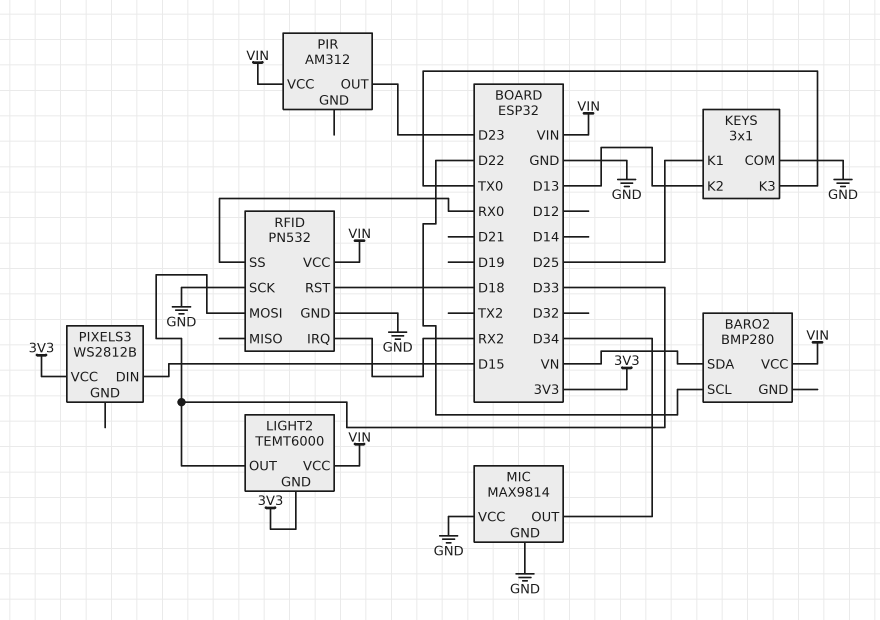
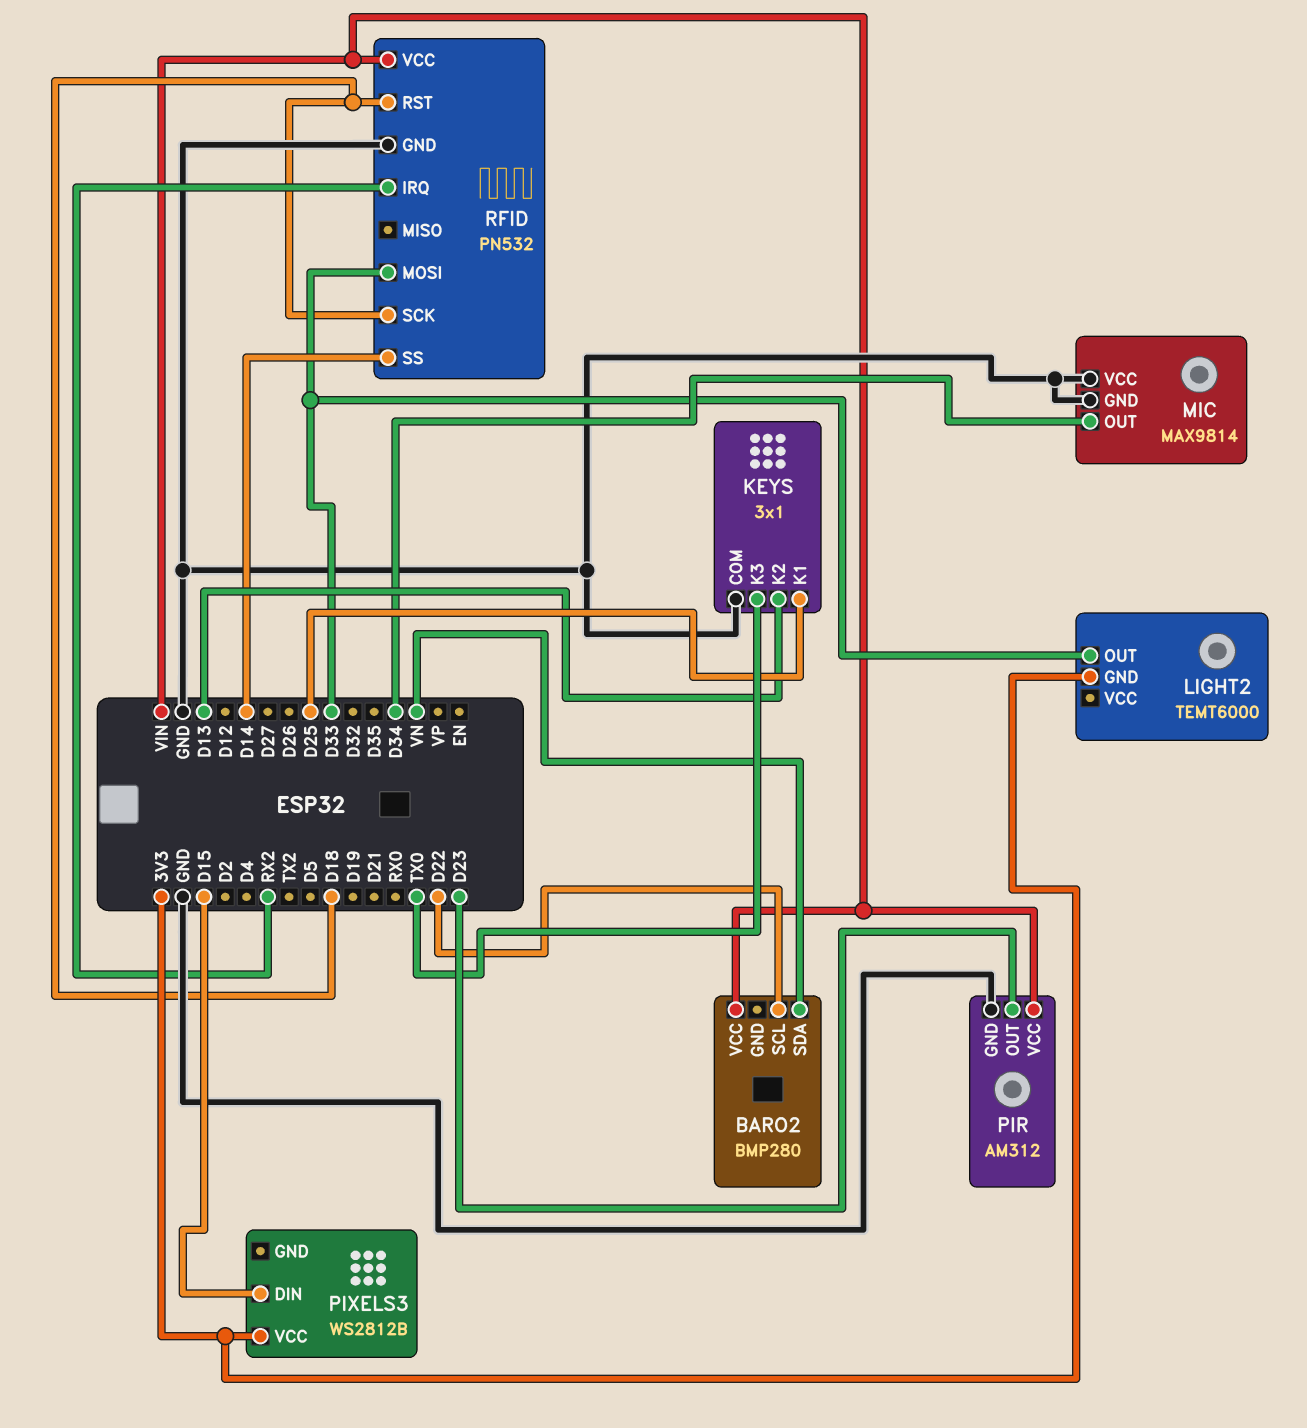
LIGHT2 pin VCC: VIN -> none
PIR pin GND: none -> GND
RFID pin SCK: GND -> D18
RFID pin SS: RX0 -> D14

